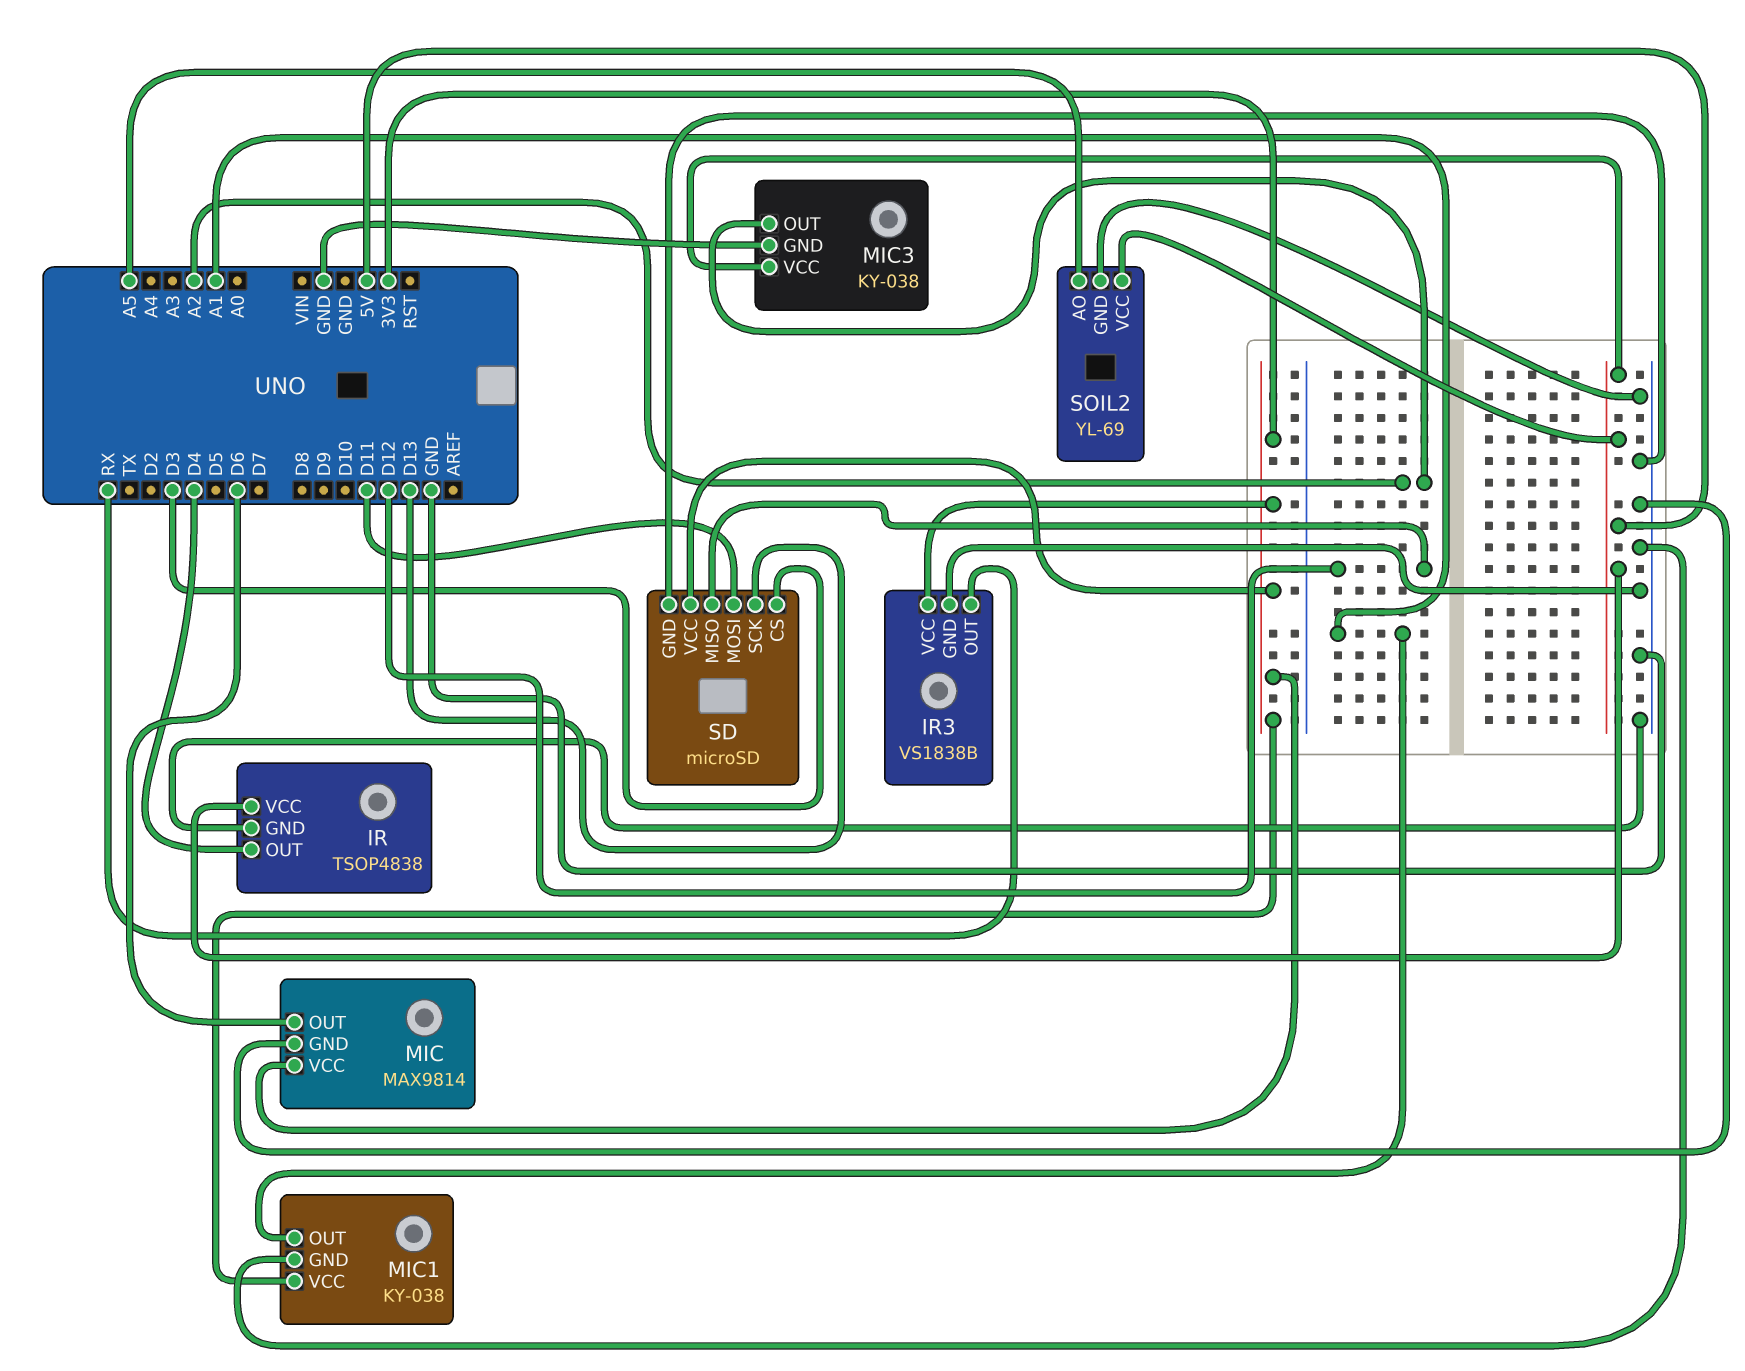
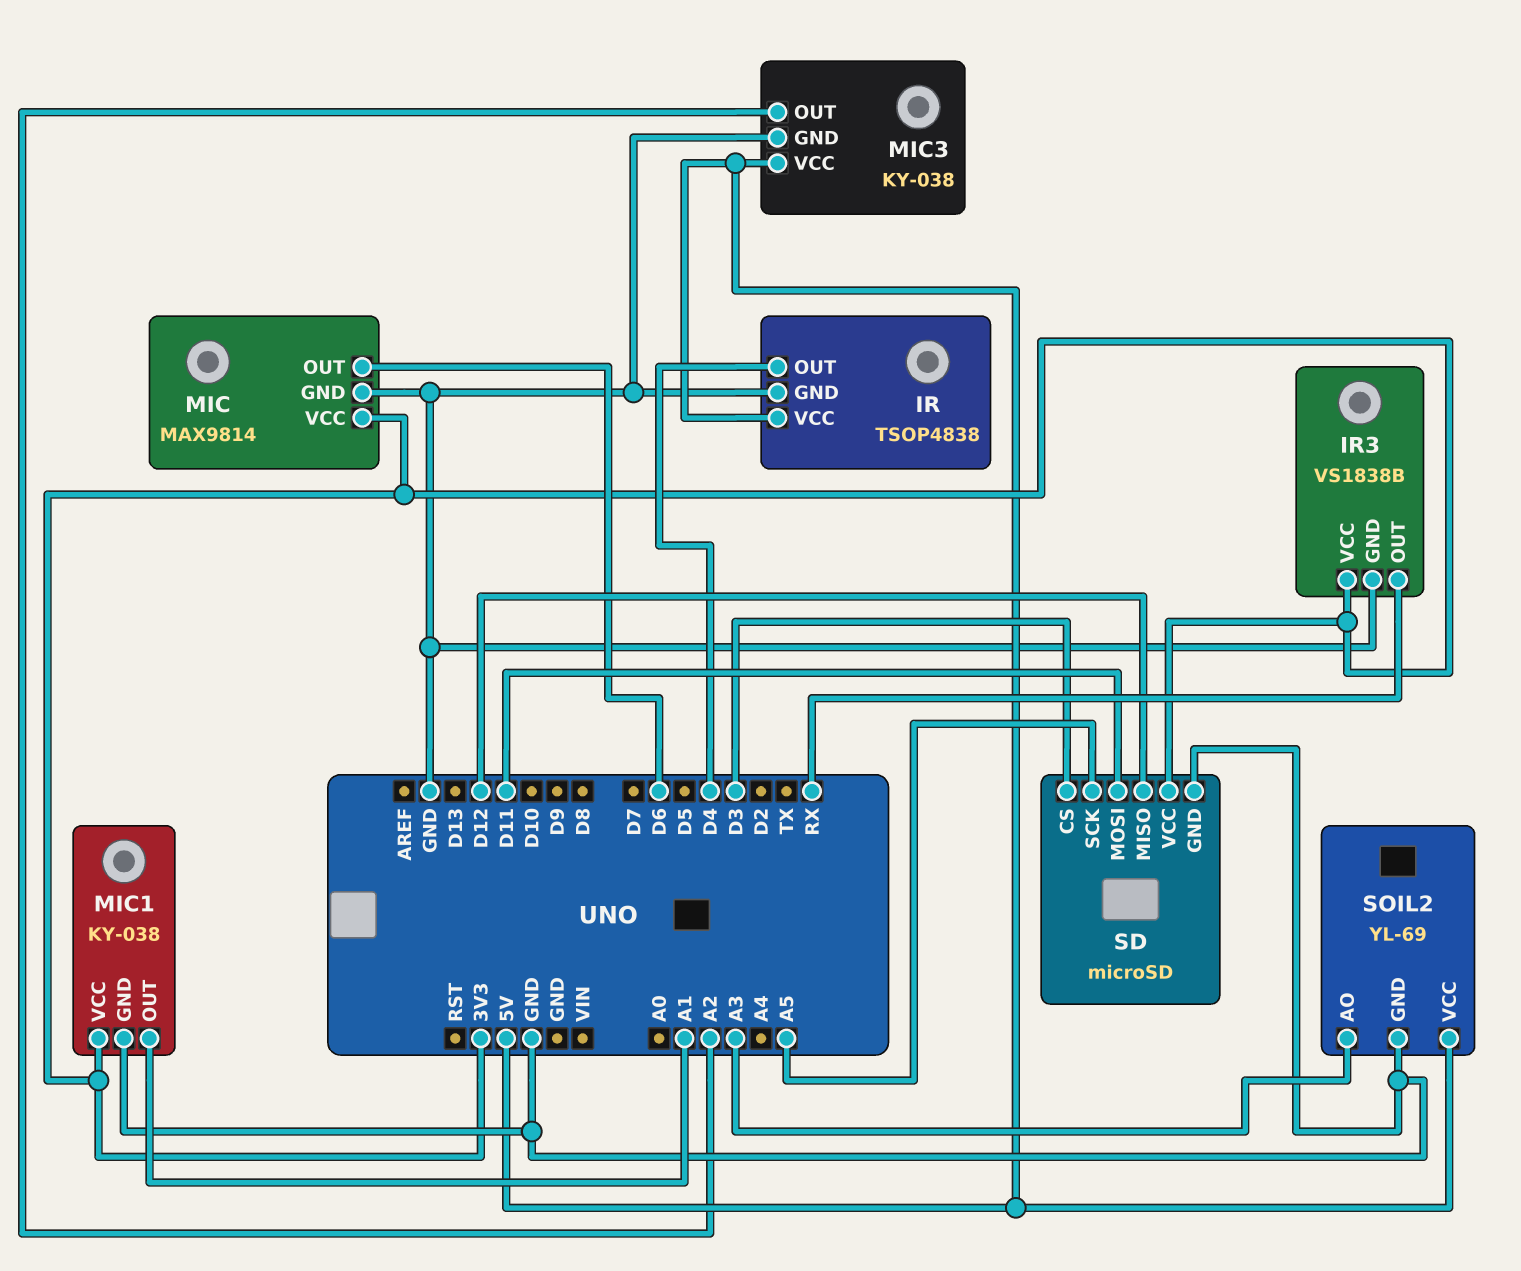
SD pin SCK: D13 -> A5
SOIL2 pin AO: A5 -> A3

